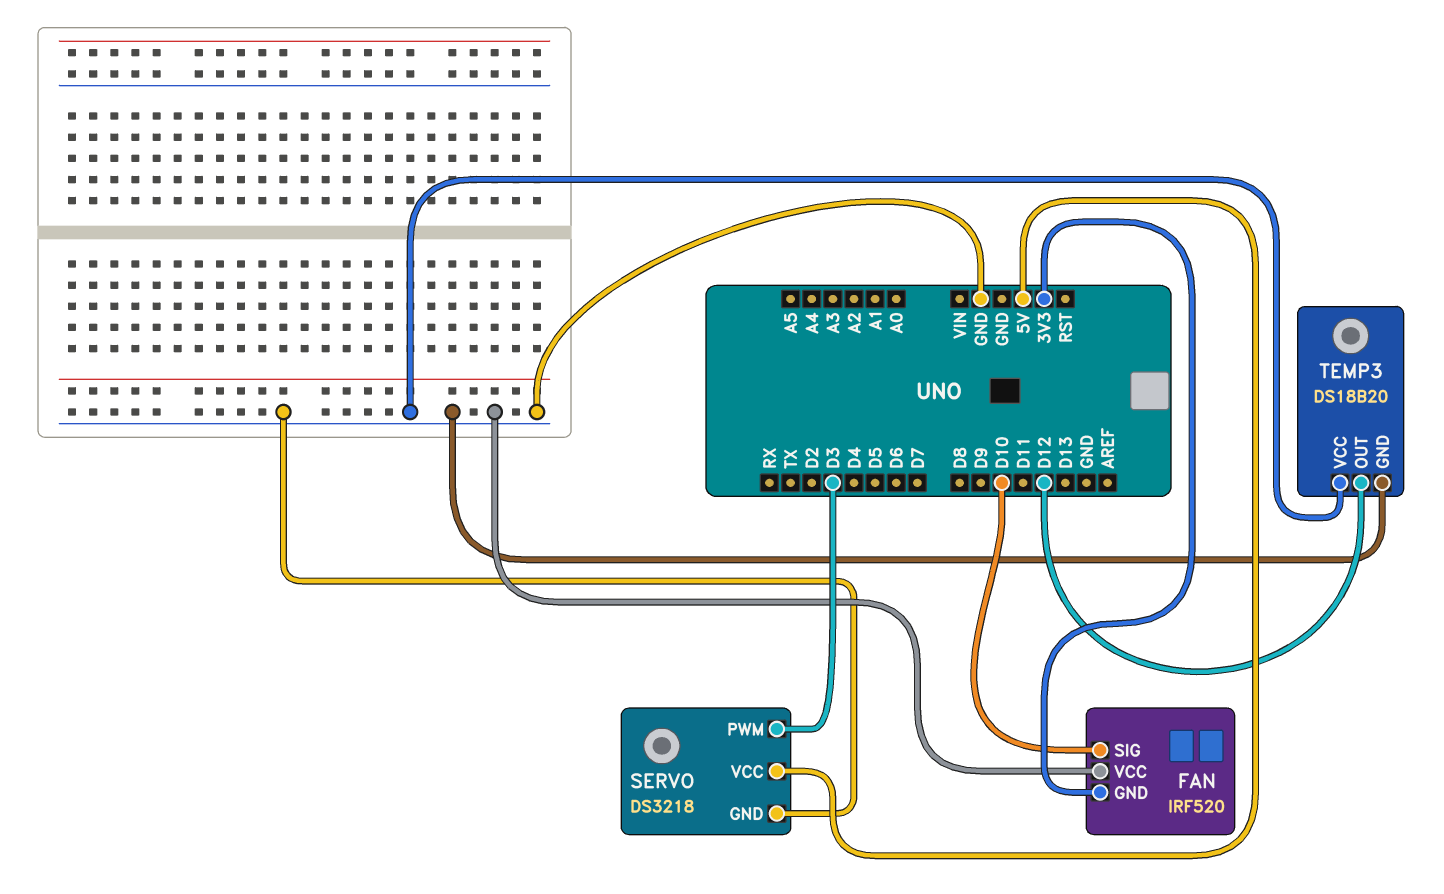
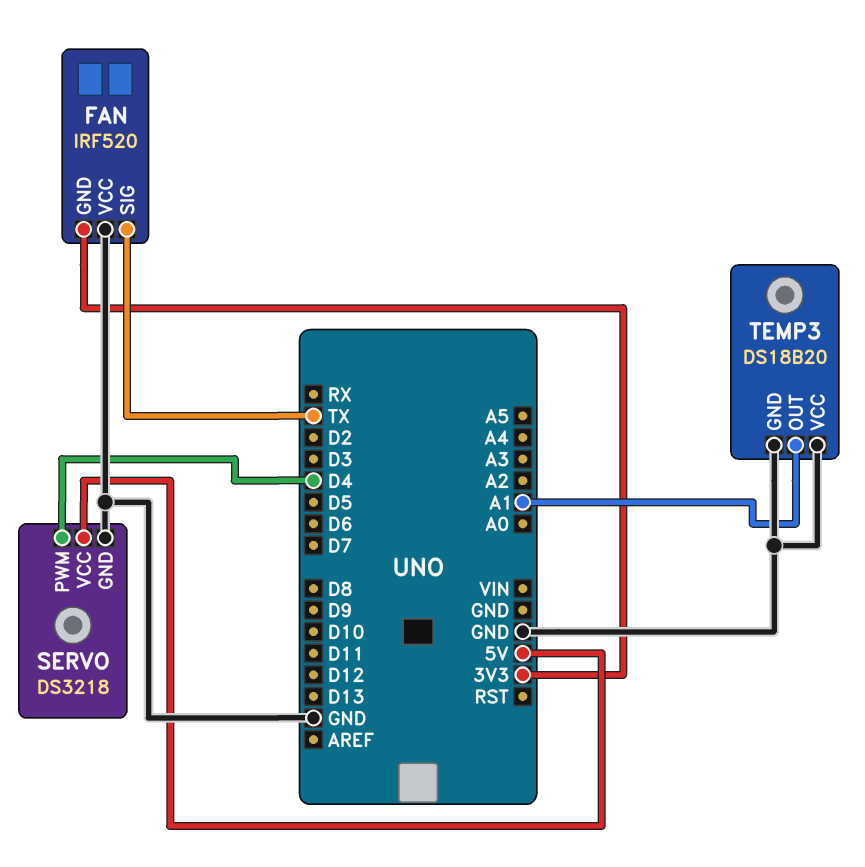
FAN pin SIG: D10 -> TX
SERVO pin PWM: D3 -> D4
TEMP3 pin OUT: D12 -> A1

